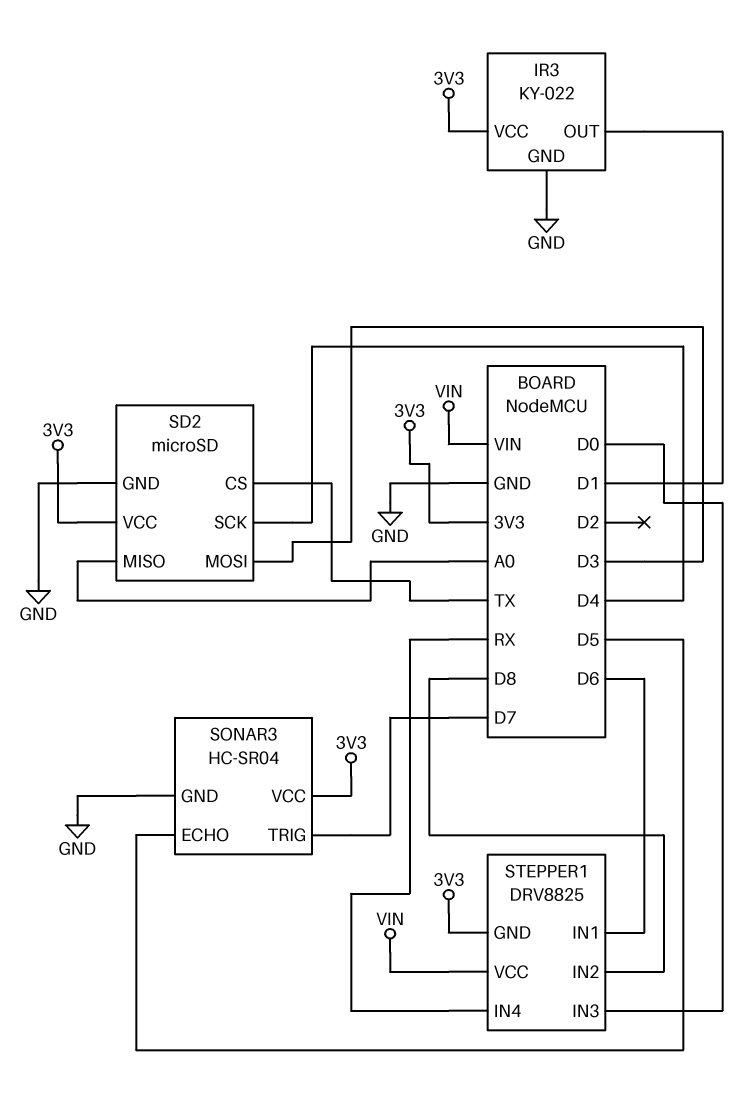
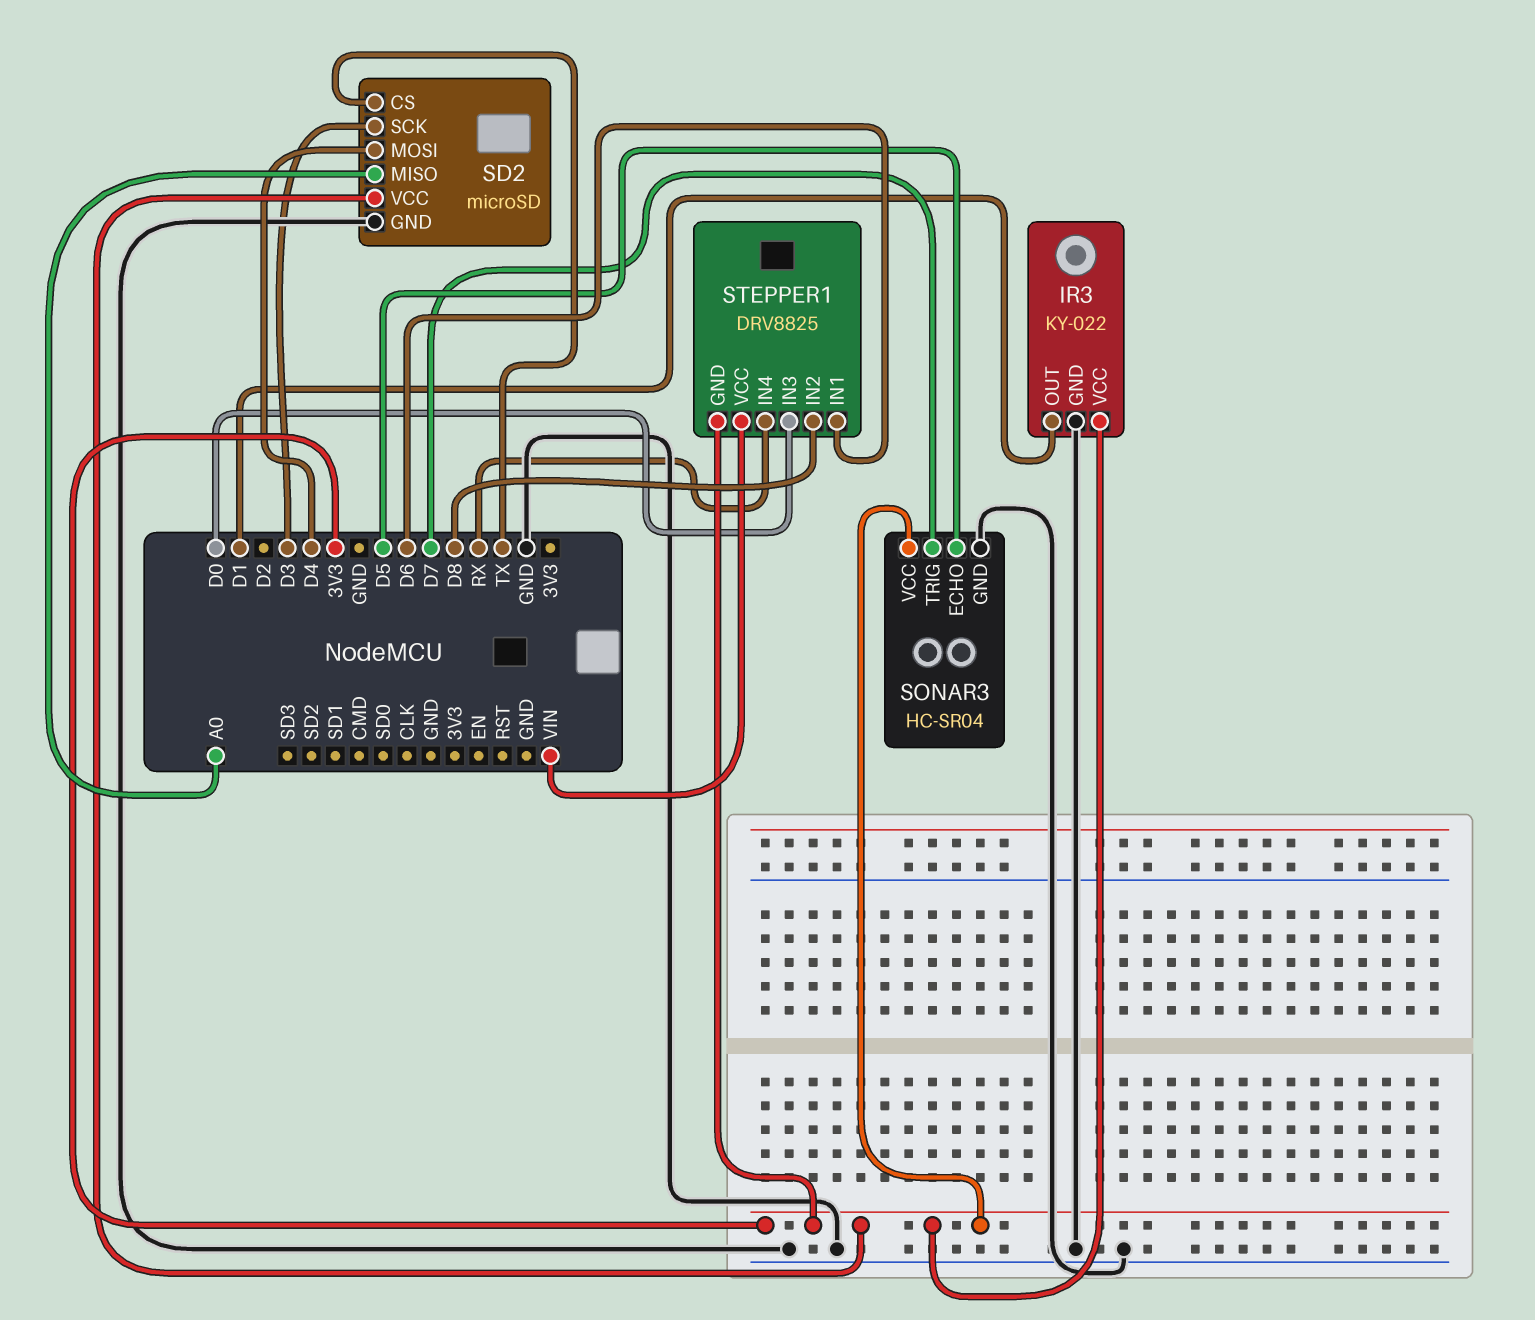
SD2 pin MOSI: D3 -> D4
SD2 pin SCK: D4 -> D3

